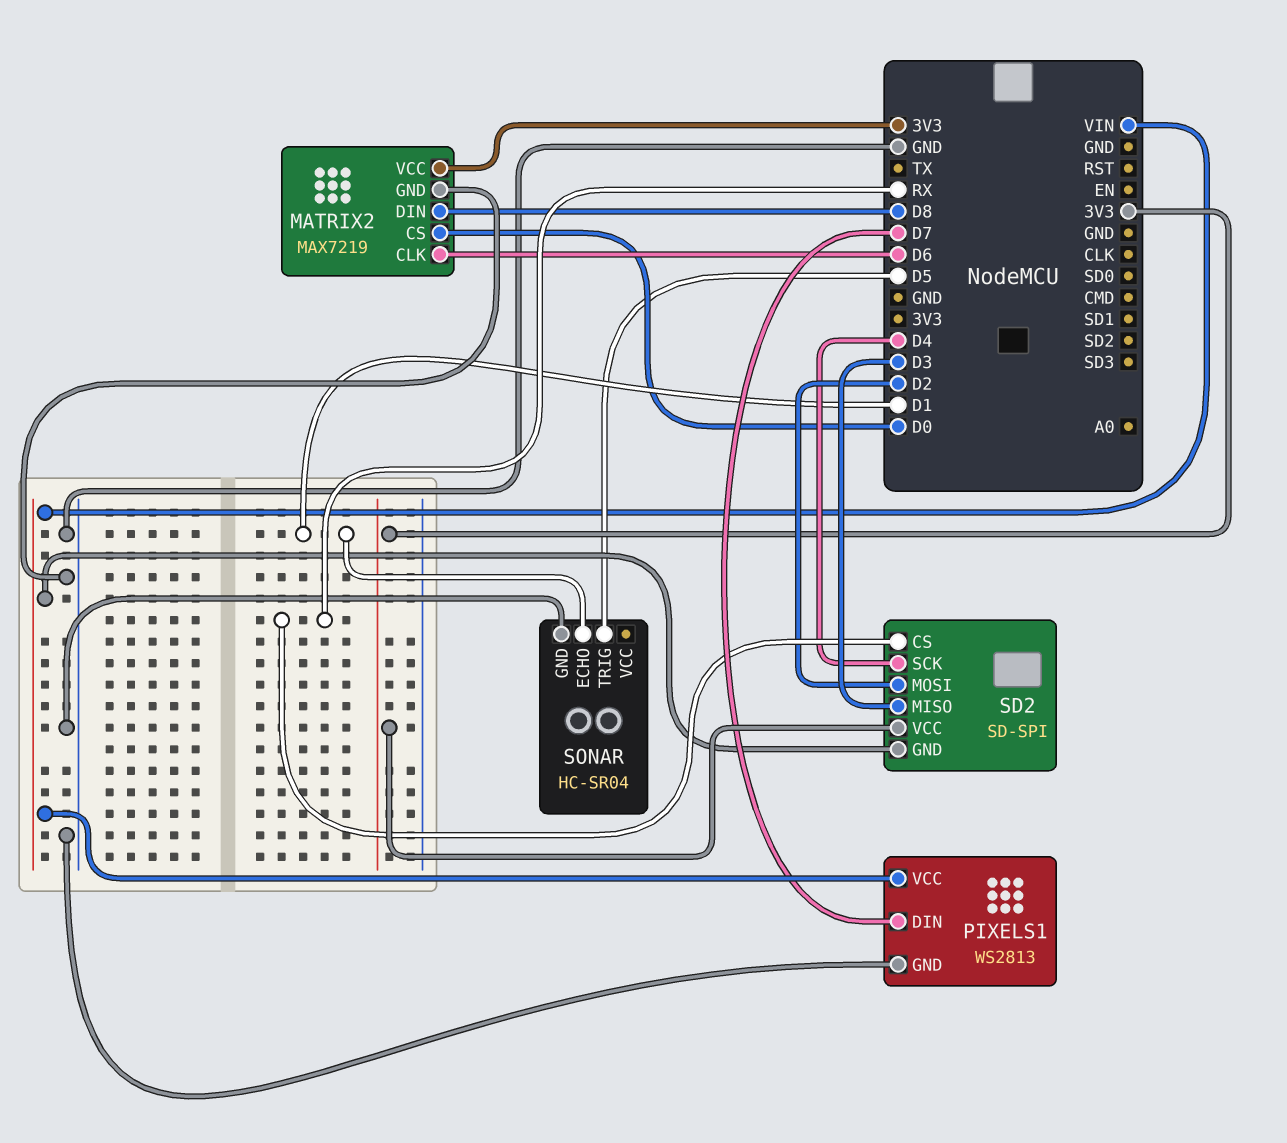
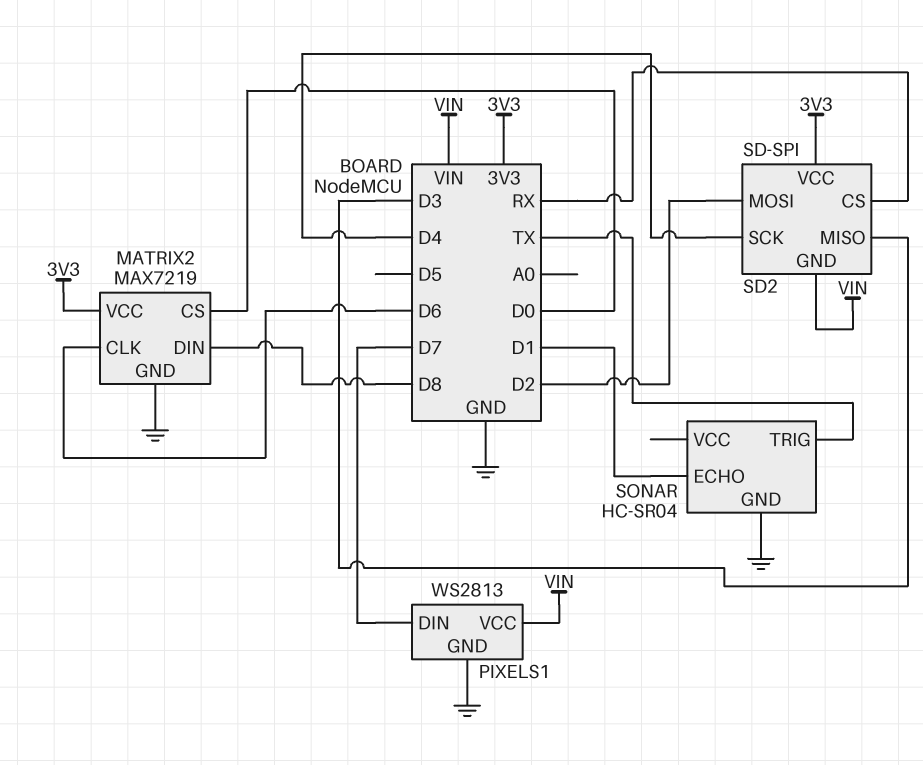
SONAR pin TRIG: D5 -> TX

